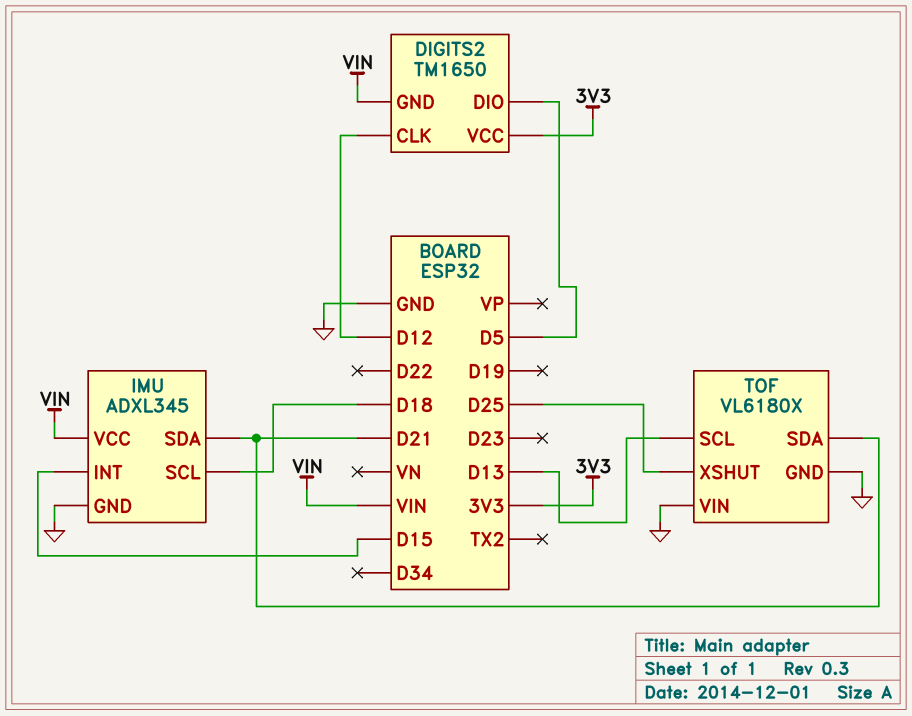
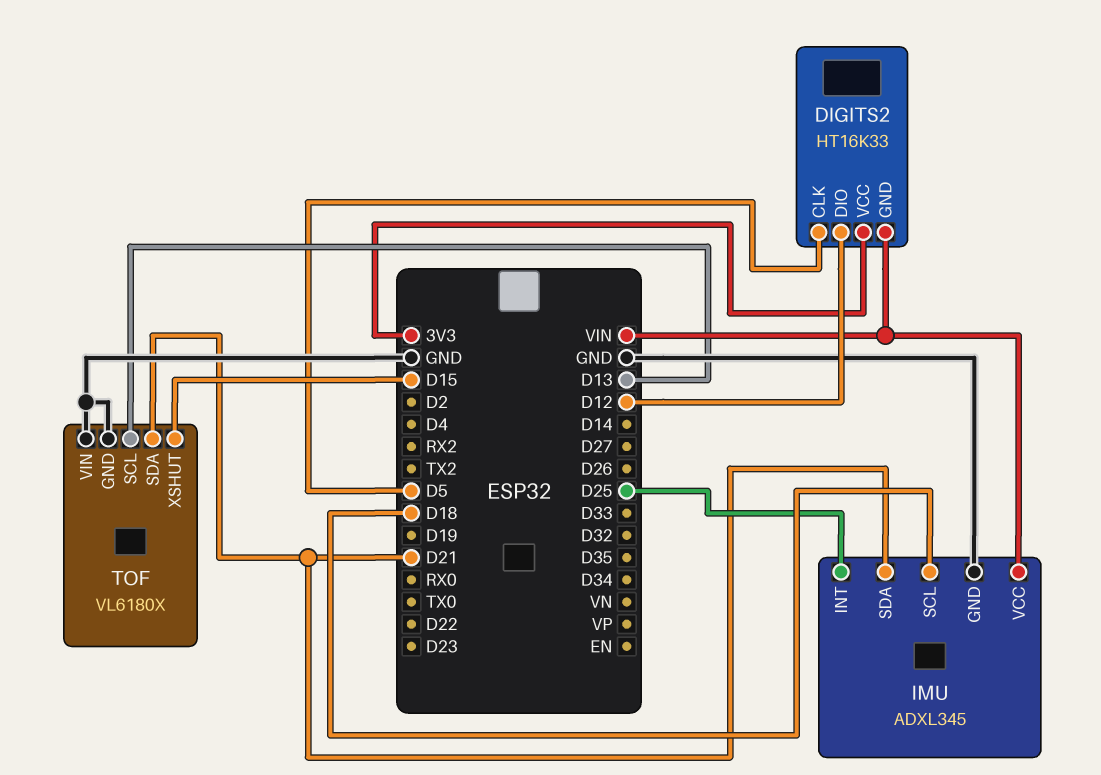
DIGITS2: TM1650 -> HT16K33
DIGITS2 pin CLK: D12 -> D5
DIGITS2 pin DIO: D5 -> D12
IMU pin INT: D15 -> D25
TOF pin XSHUT: D25 -> D15

